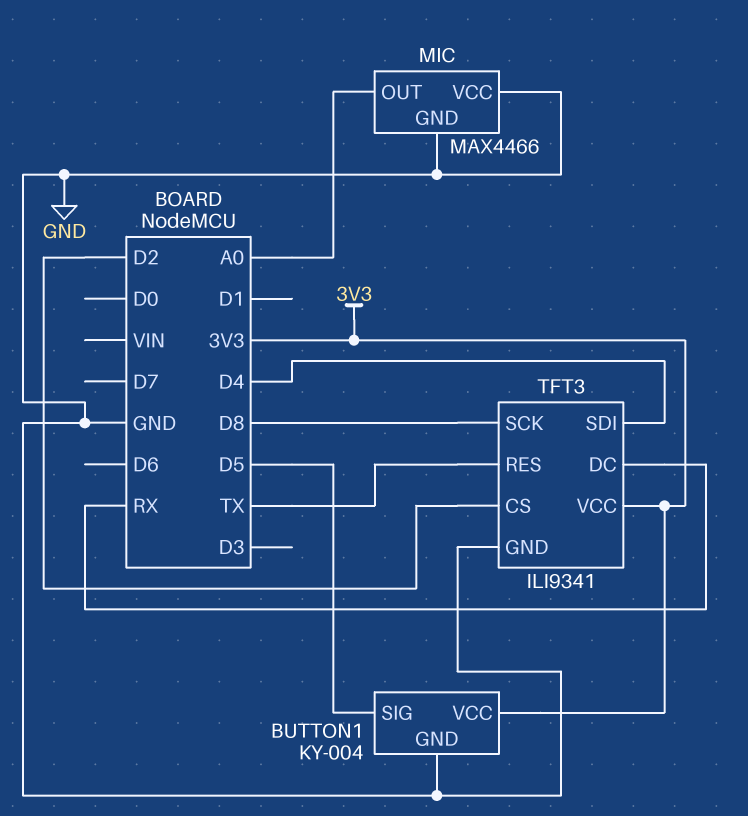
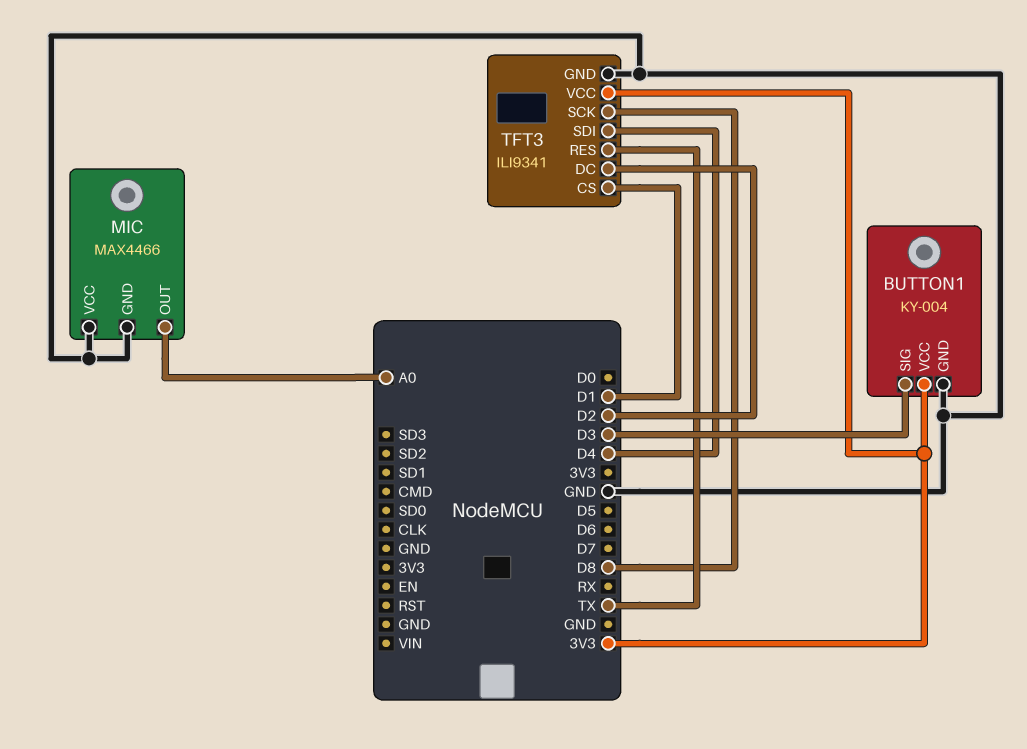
BUTTON1 pin SIG: D5 -> D3
TFT3 pin CS: D2 -> D1
TFT3 pin DC: RX -> D2

